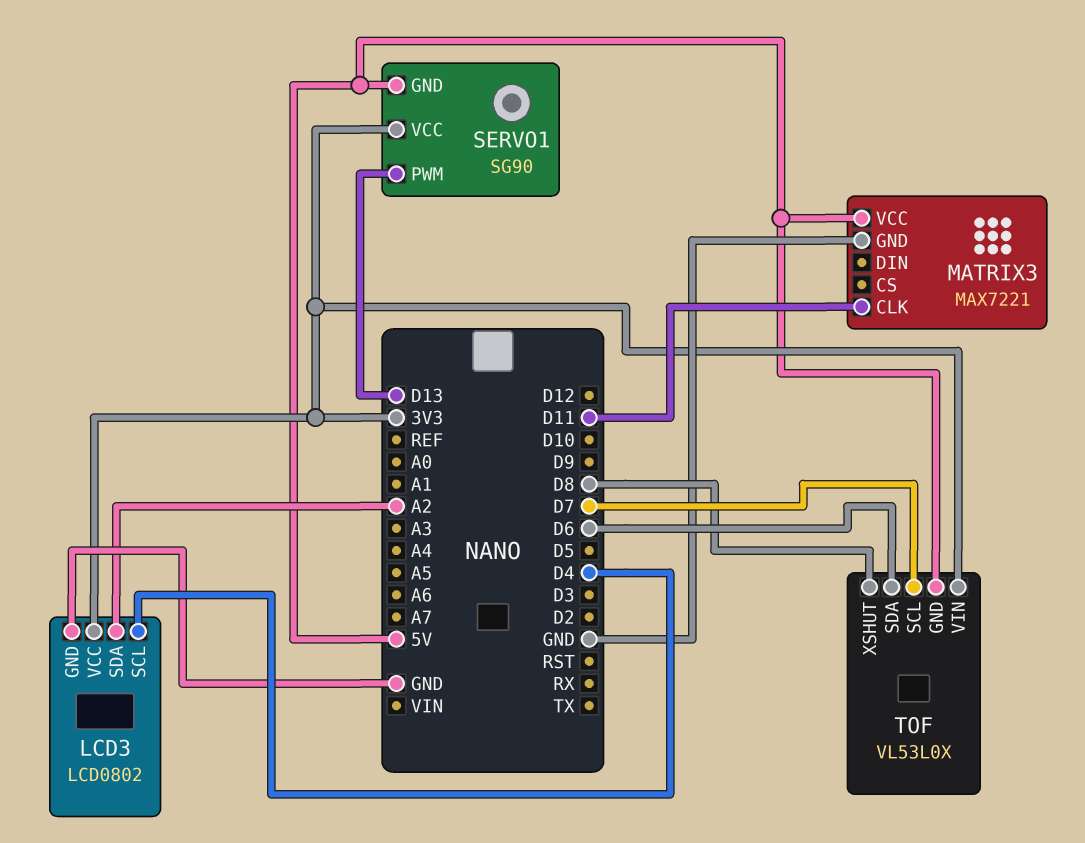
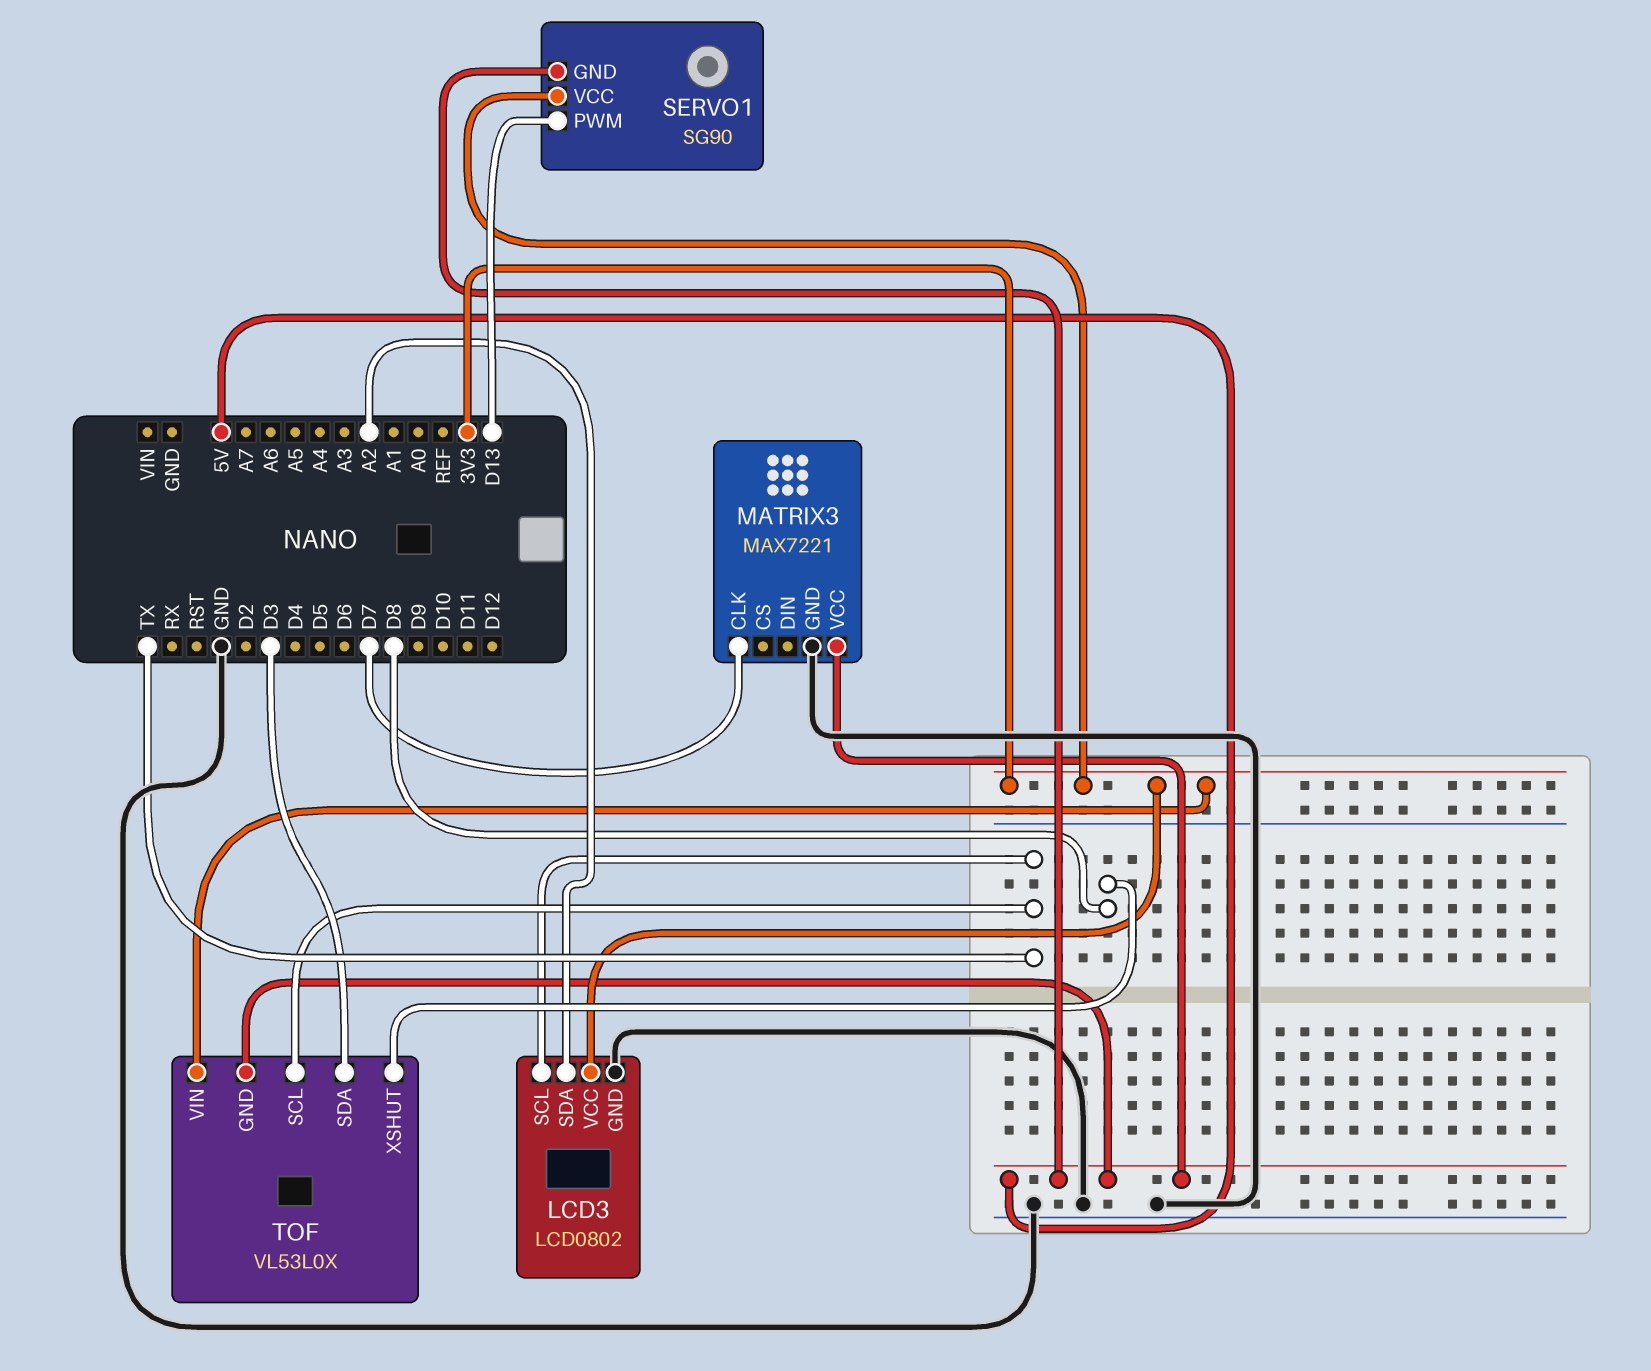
LCD3 pin SCL: D4 -> TX
MATRIX3 pin CLK: D11 -> D7
TOF pin SCL: D7 -> TX
TOF pin SDA: D6 -> D3

